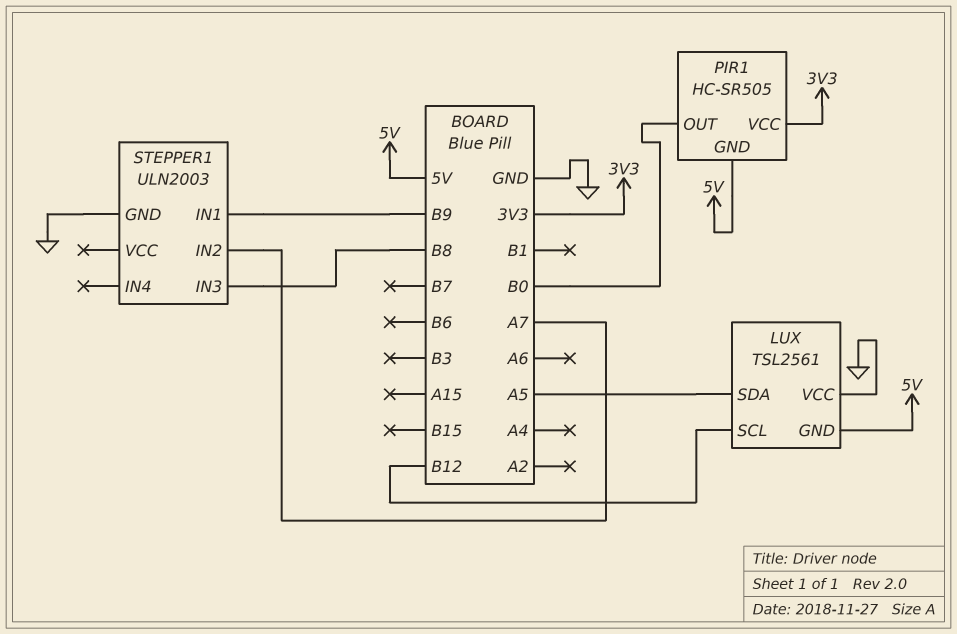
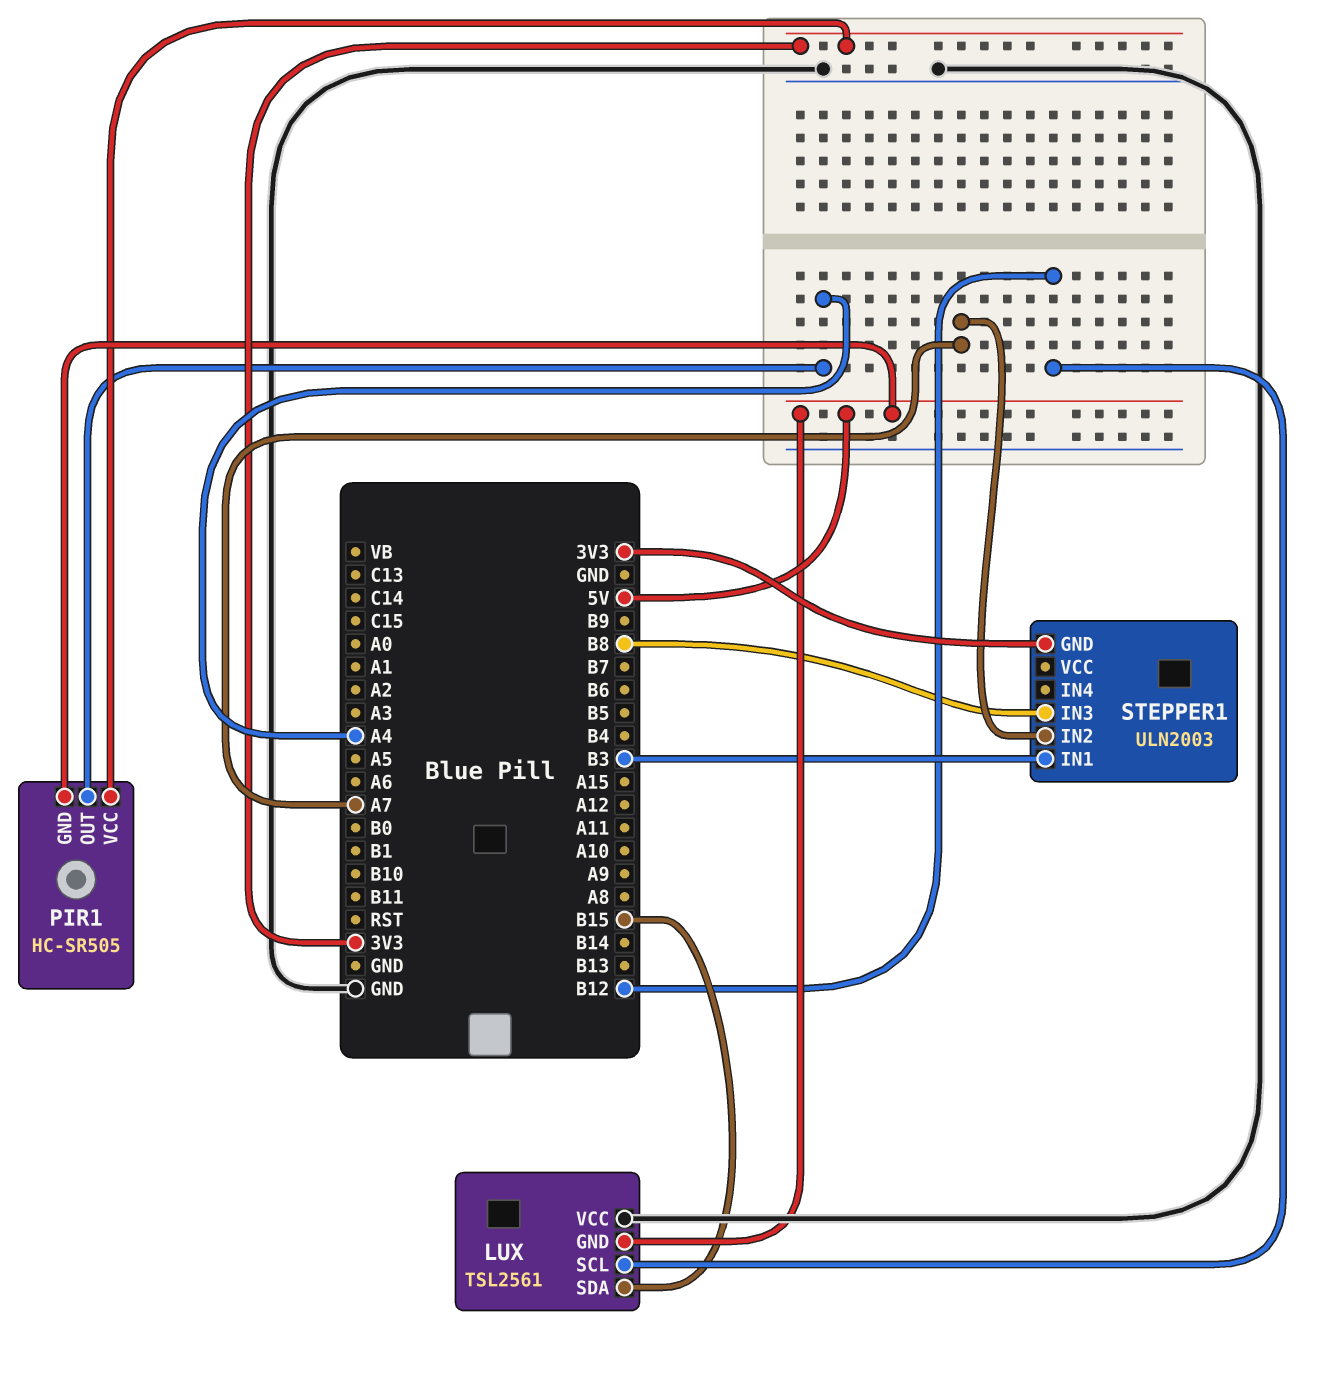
LUX pin SDA: A5 -> B15
PIR1 pin OUT: B0 -> A4
STEPPER1 pin GND: GND -> 3V3
STEPPER1 pin IN1: B9 -> B3

